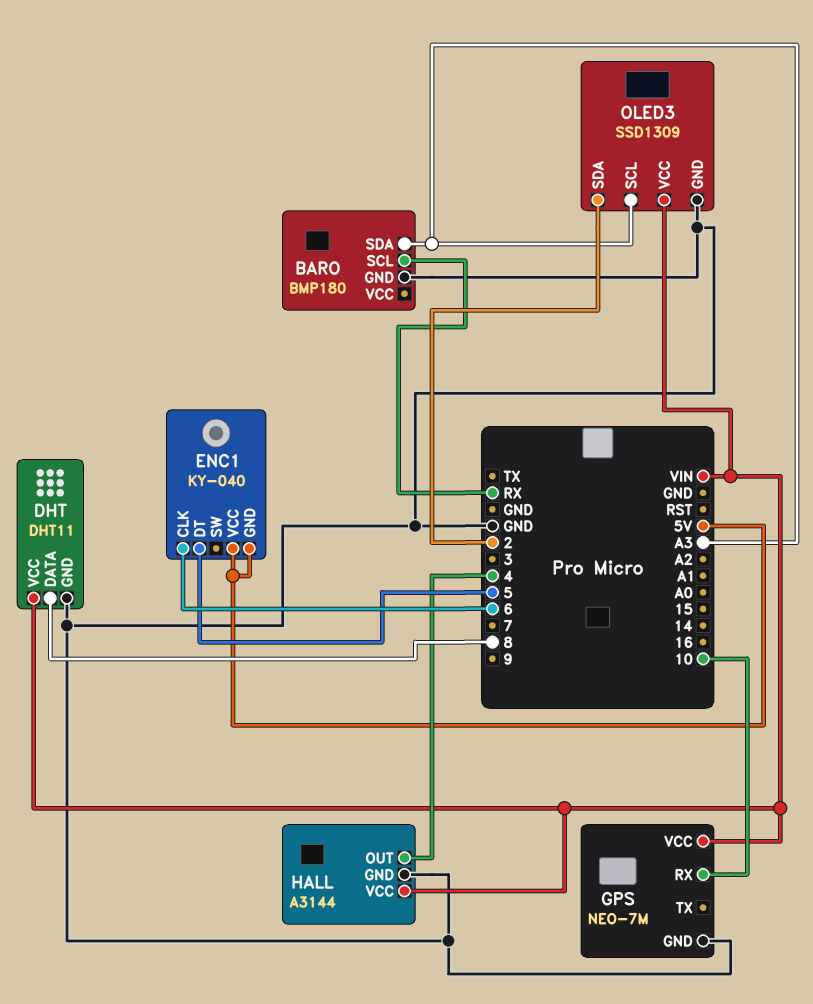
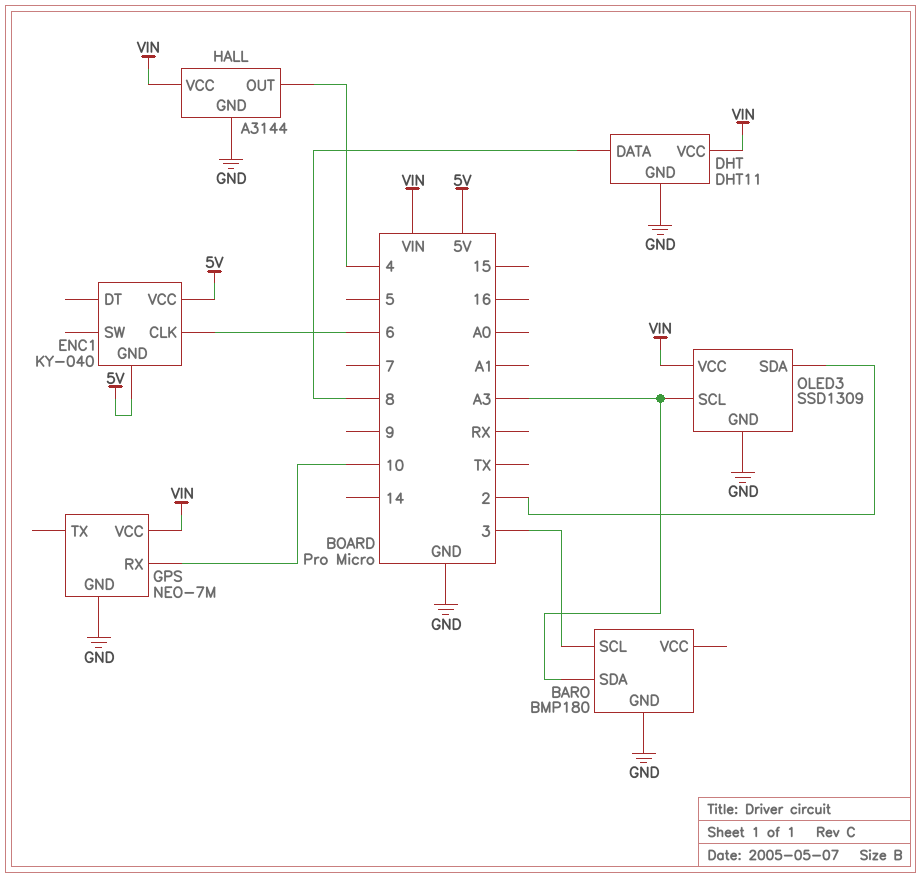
BARO pin SCL: RX -> 3
ENC1 pin DT: 5 -> none

